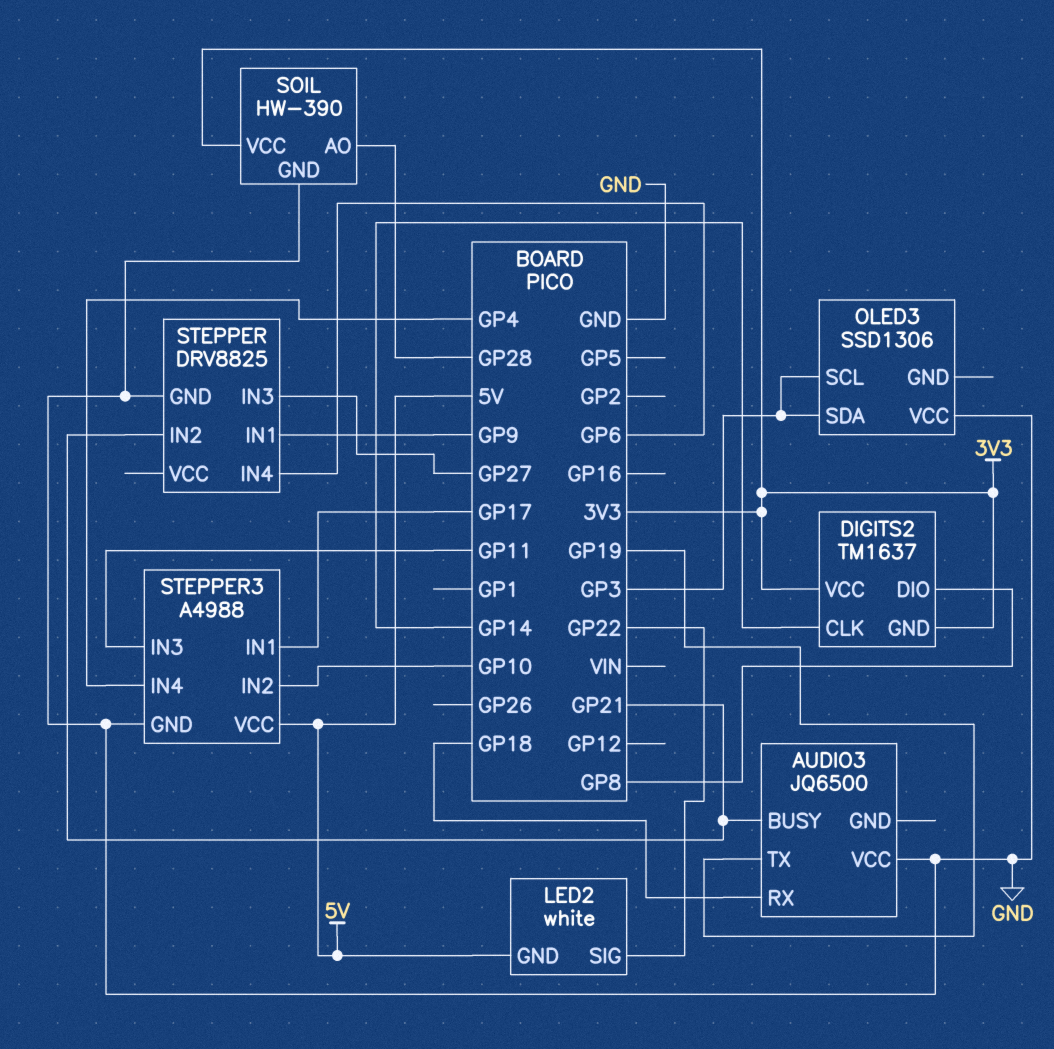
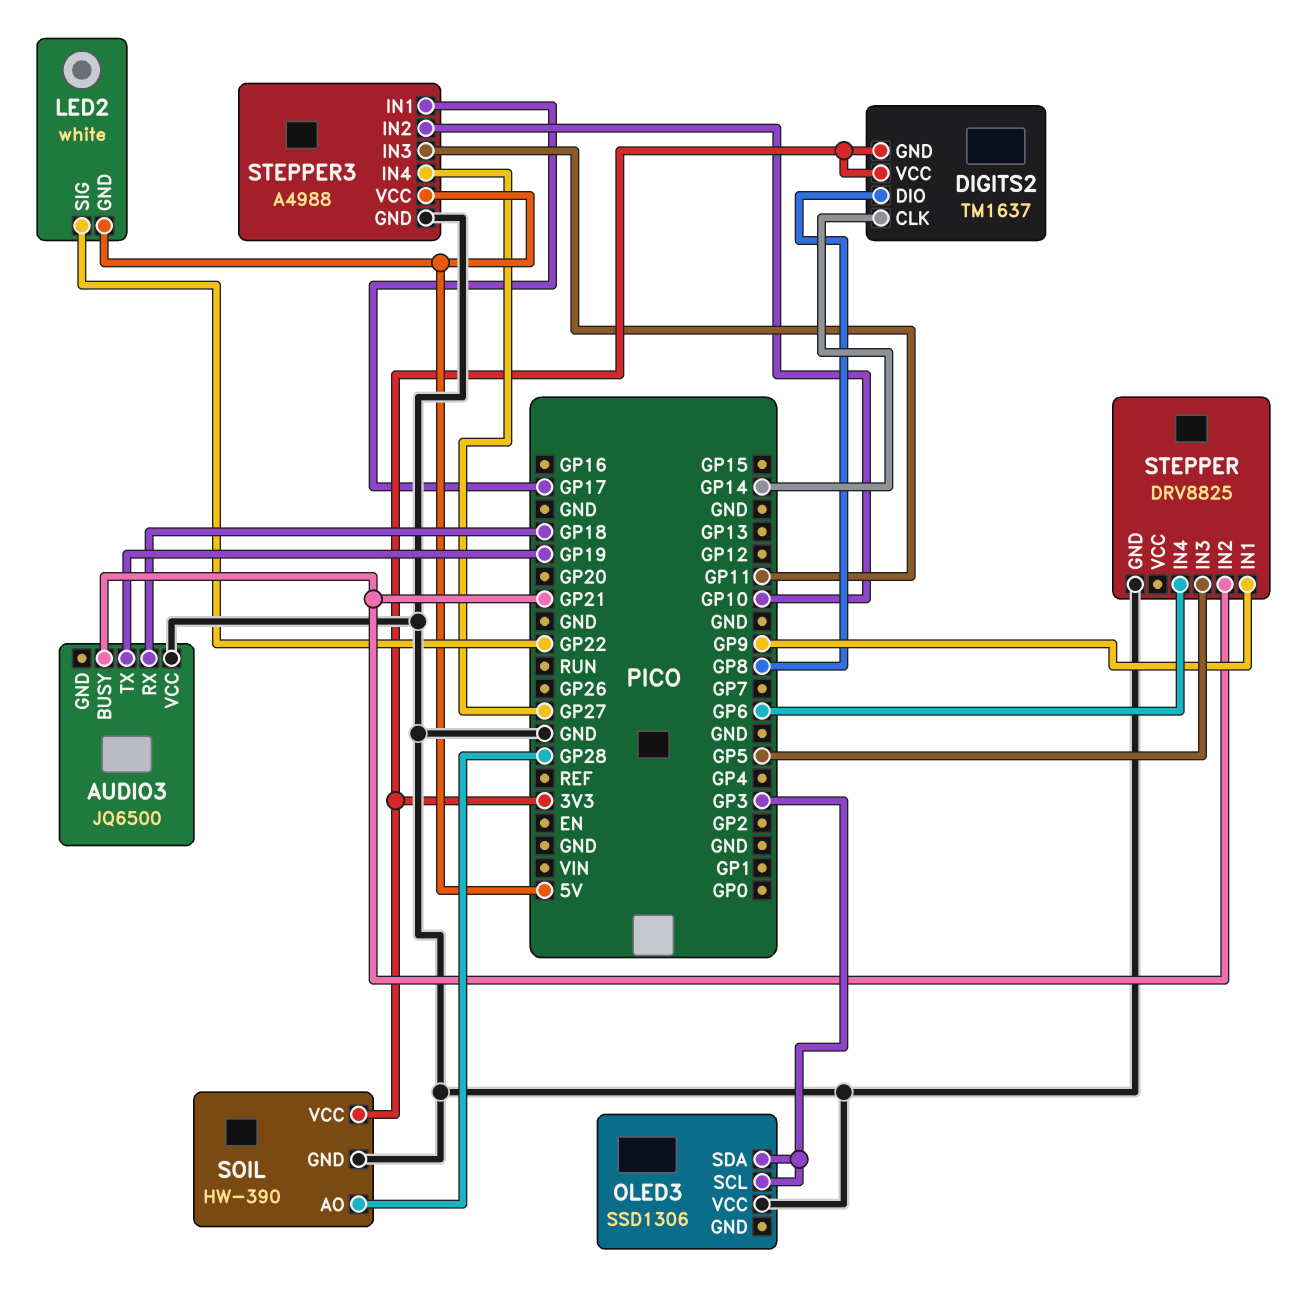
STEPPER pin IN3: GP27 -> GP5
STEPPER3 pin IN4: GP4 -> GP27

